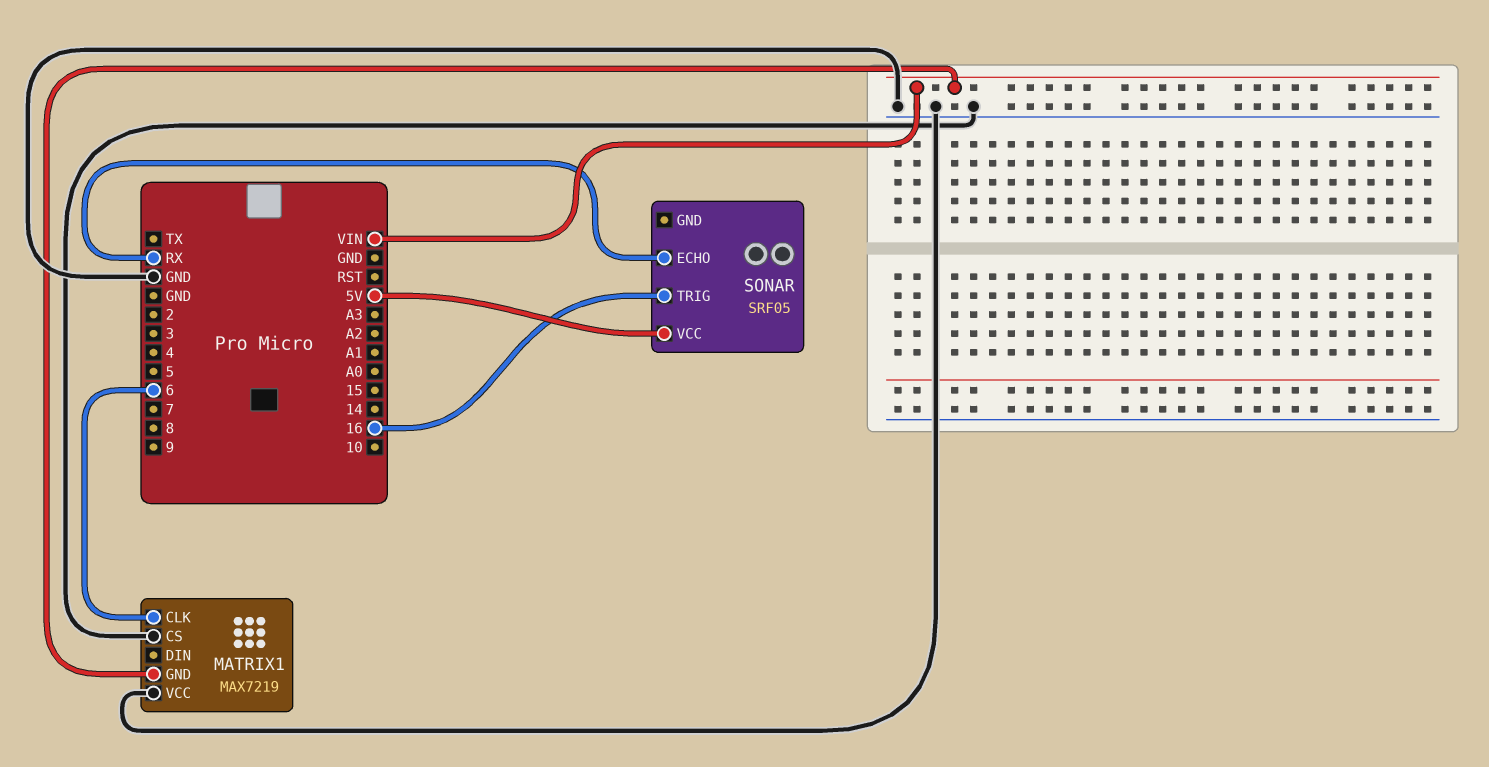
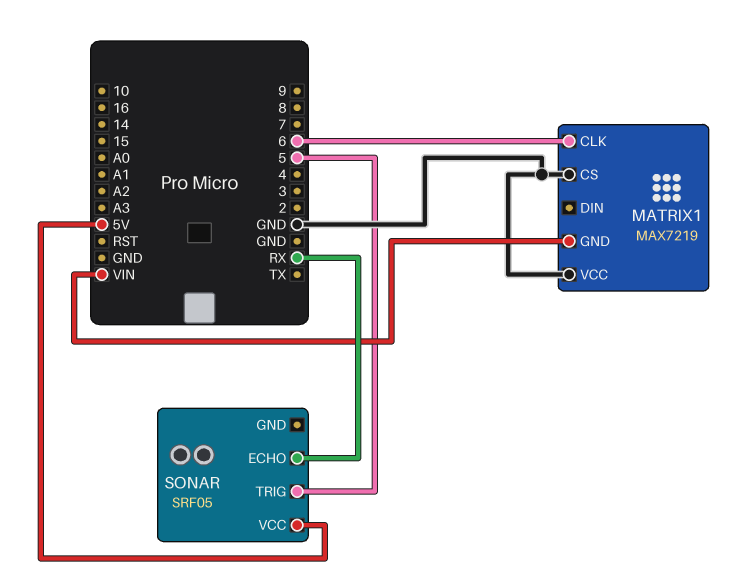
SONAR pin TRIG: 16 -> 5

